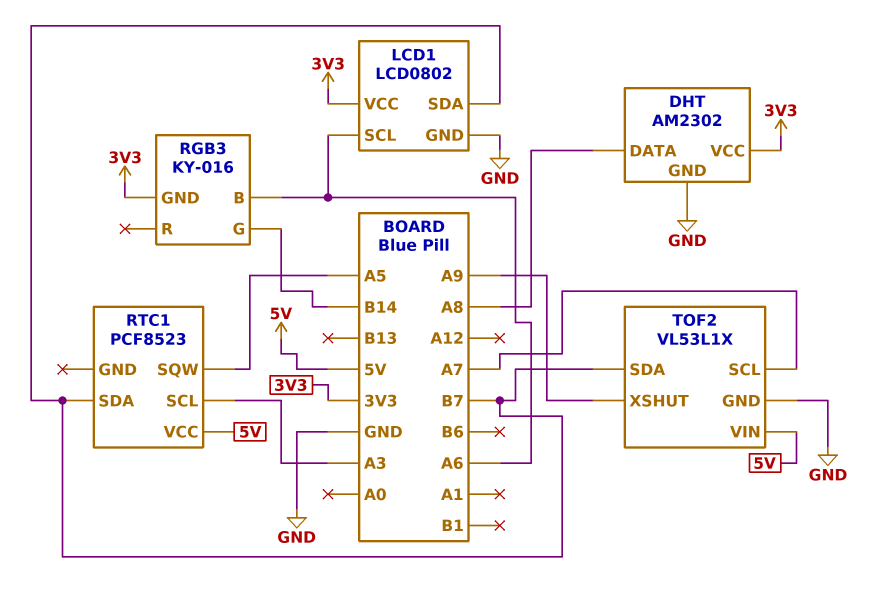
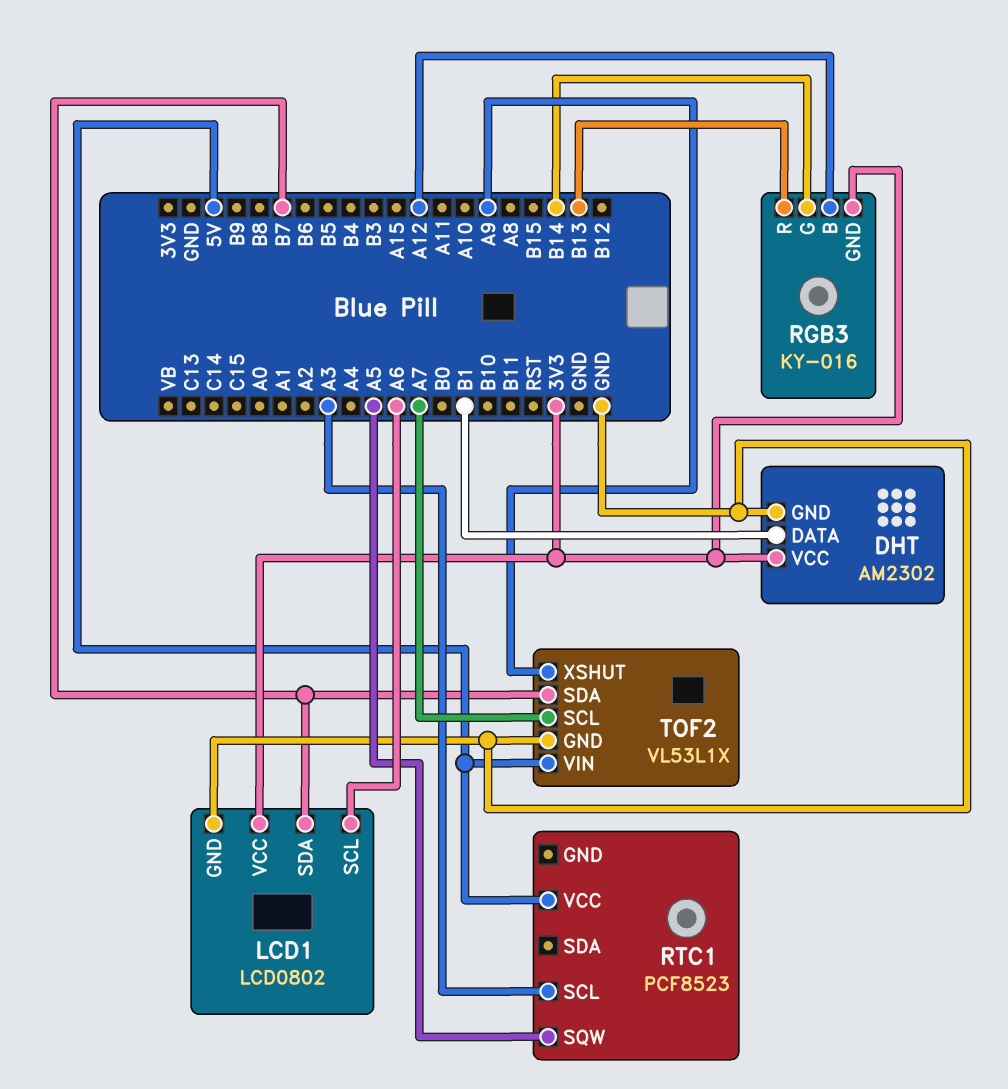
DHT pin DATA: A8 -> B1
RGB3 pin B: A6 -> A12
RGB3 pin R: none -> B13
RTC1 pin SDA: B7 -> none

